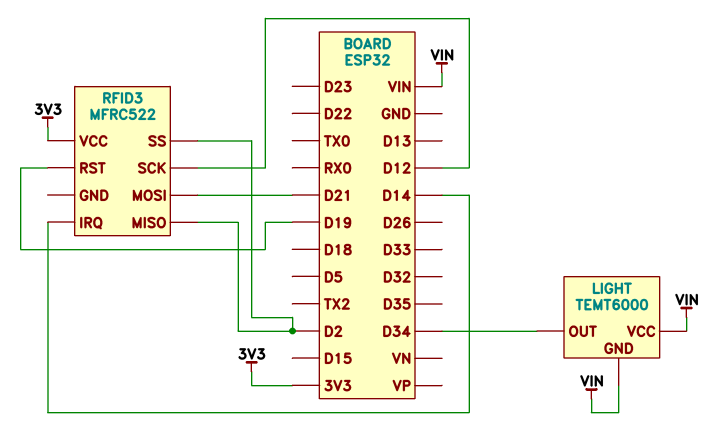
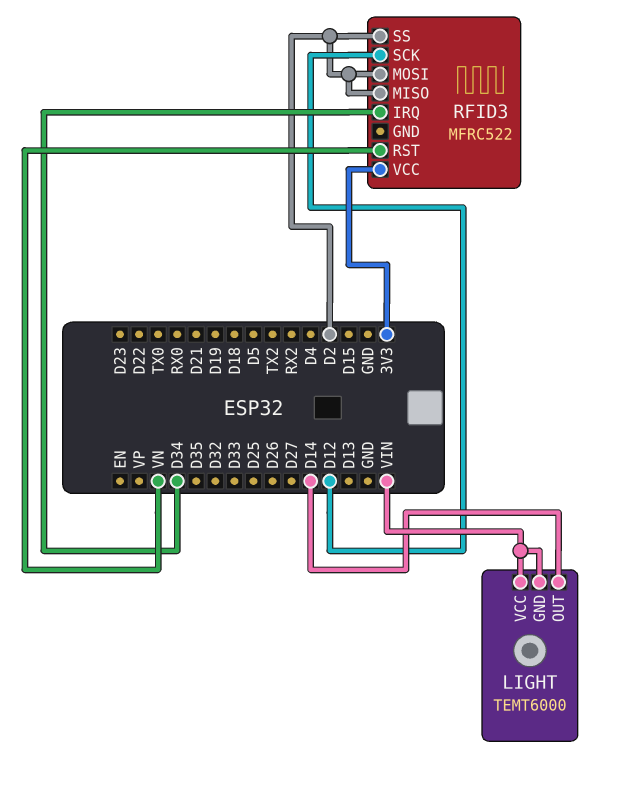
LIGHT pin OUT: D34 -> D14
RFID3 pin IRQ: D14 -> D34
RFID3 pin MOSI: D21 -> D2
RFID3 pin RST: D19 -> VN

